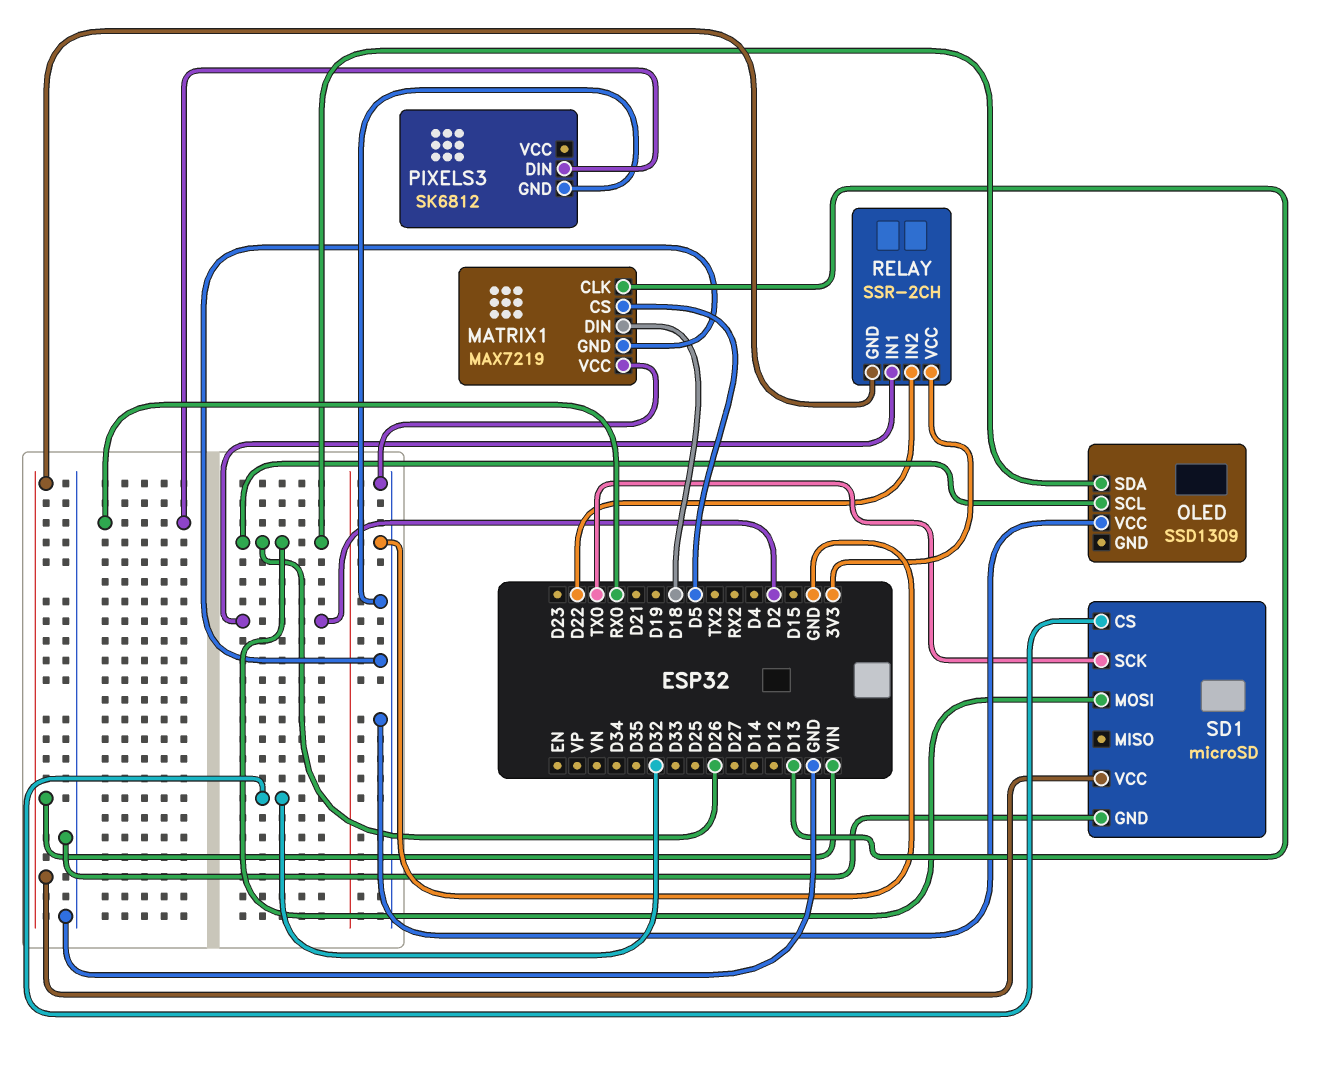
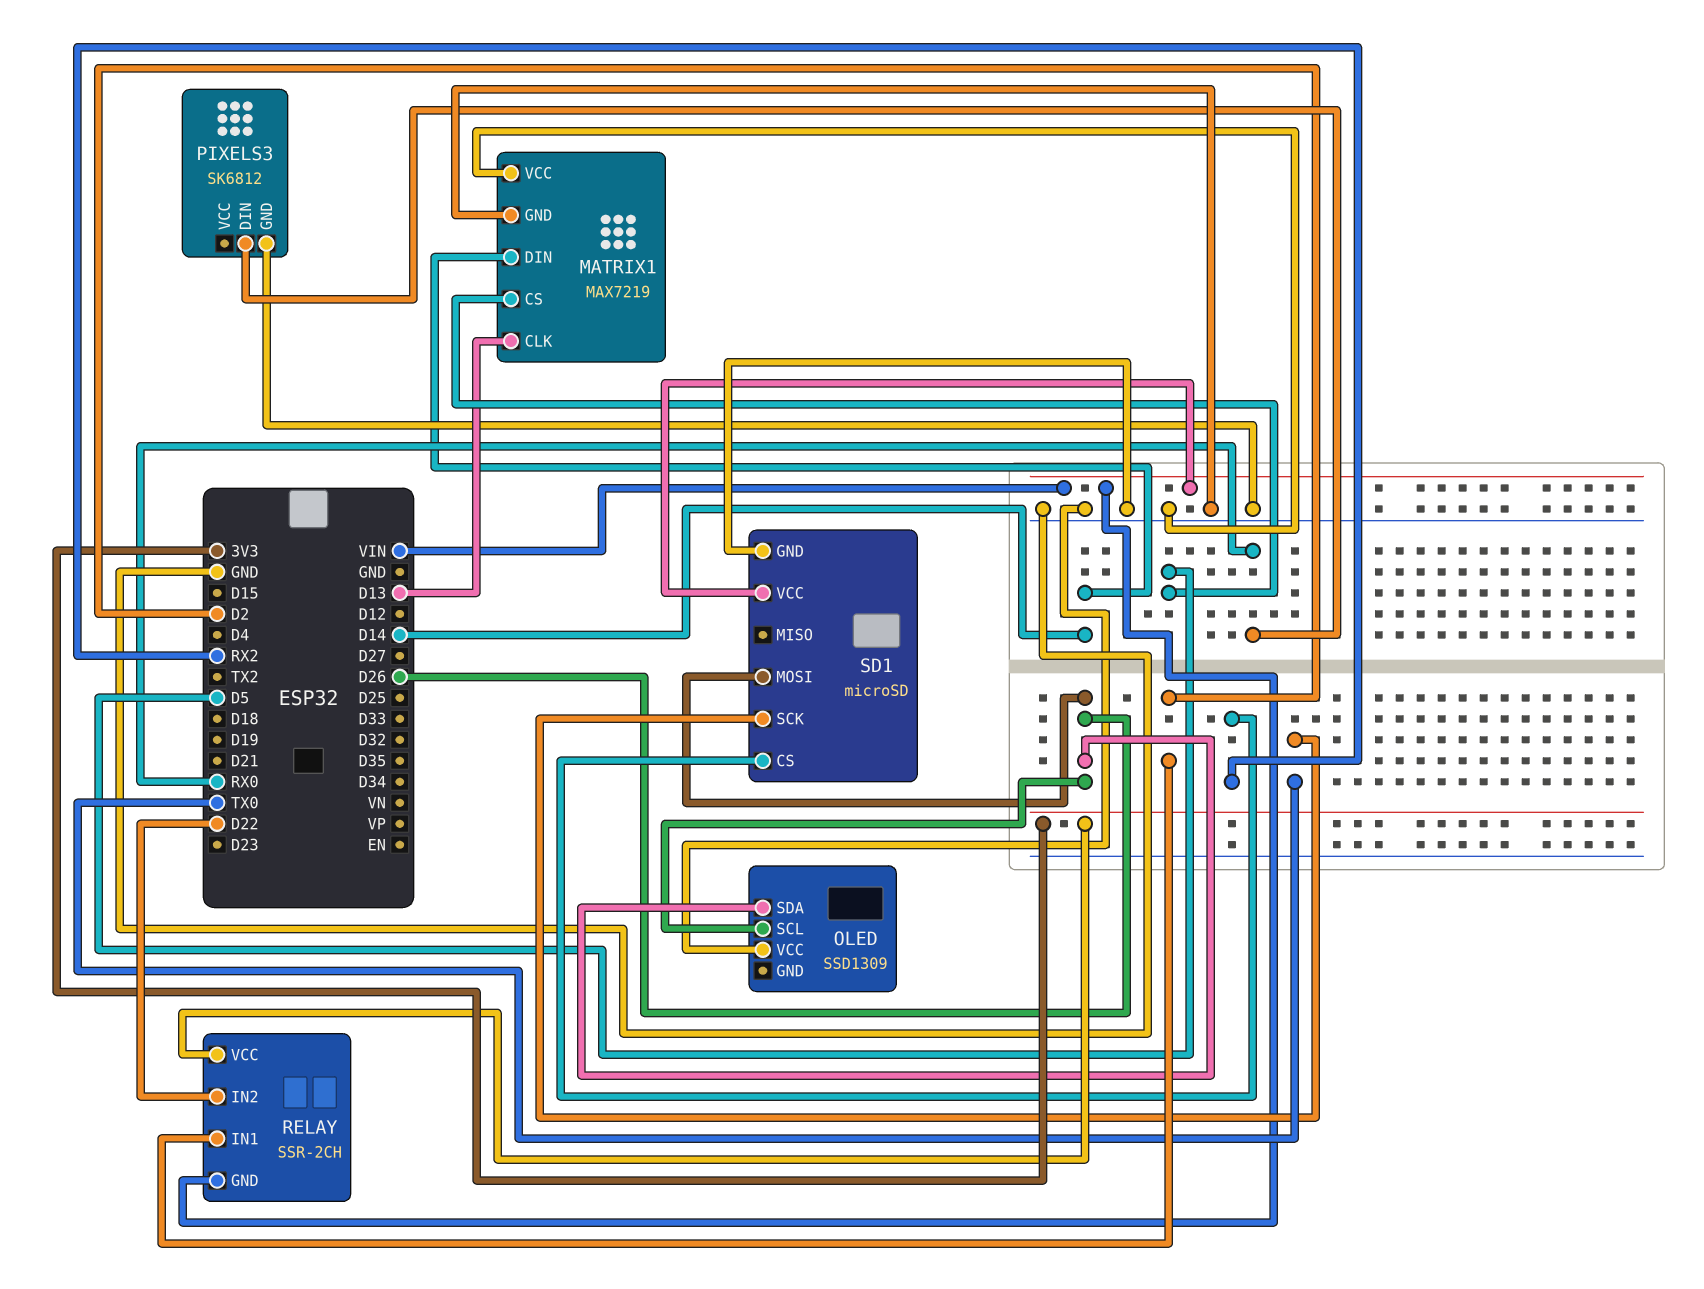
MATRIX1 pin DIN: D18 -> D14
SD1 pin CS: D32 -> RX2

